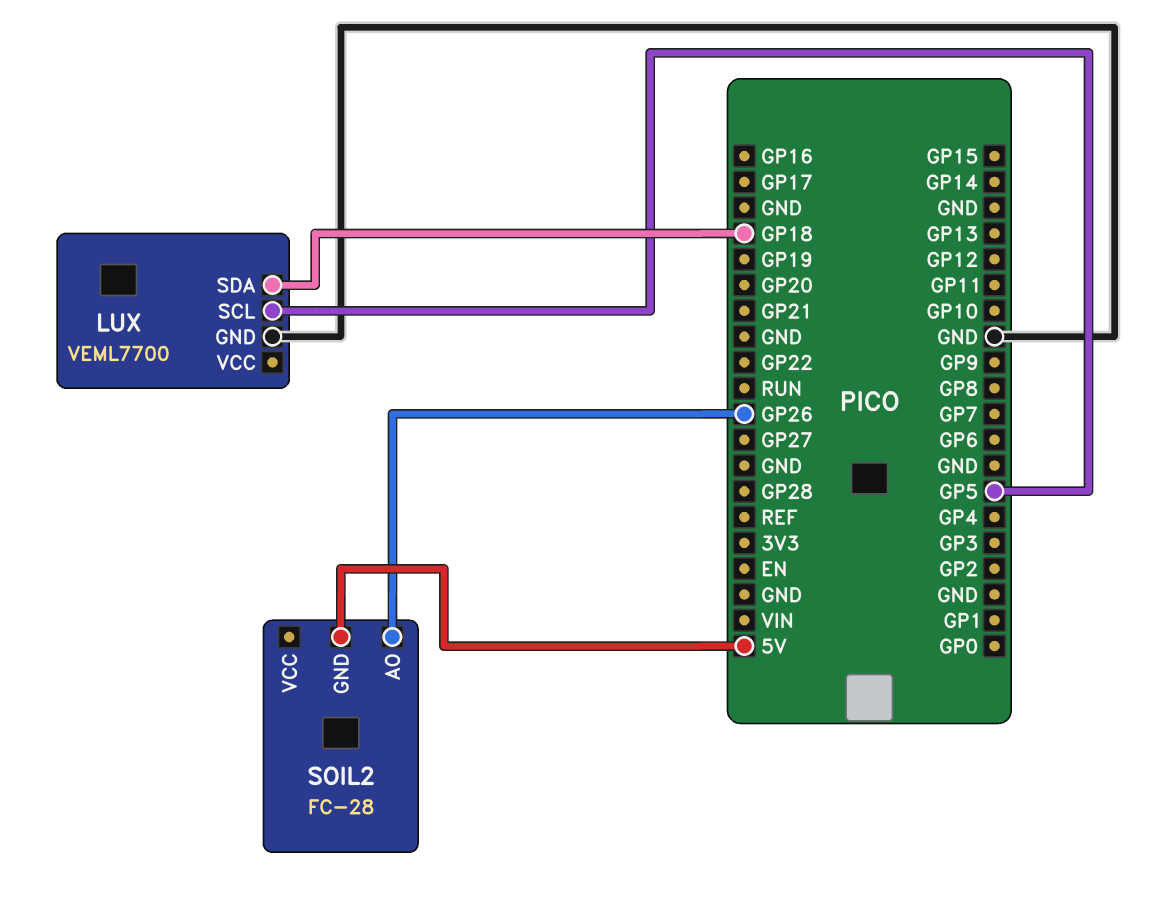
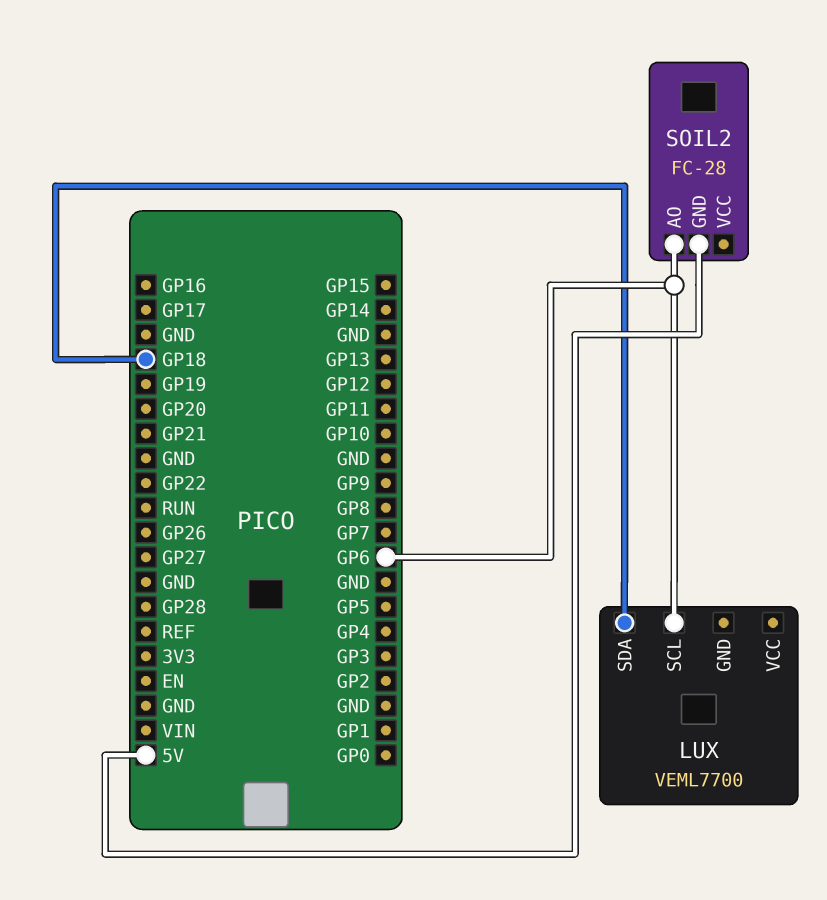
LUX pin GND: GND -> none
LUX pin SCL: GP5 -> GP6
SOIL2 pin AO: GP26 -> GP6

